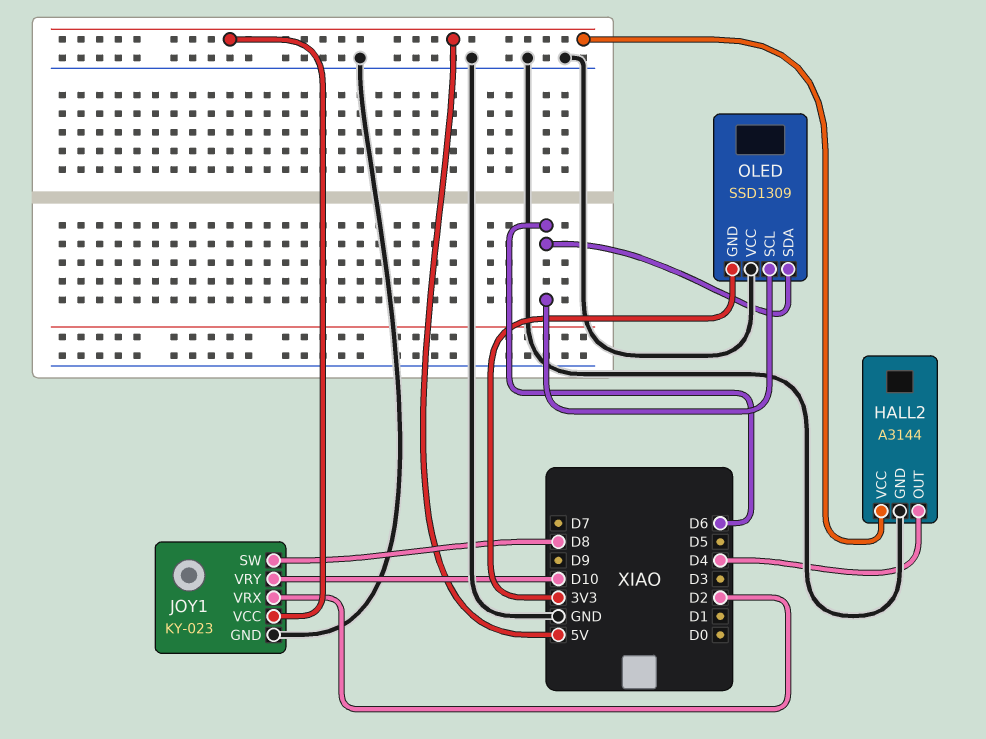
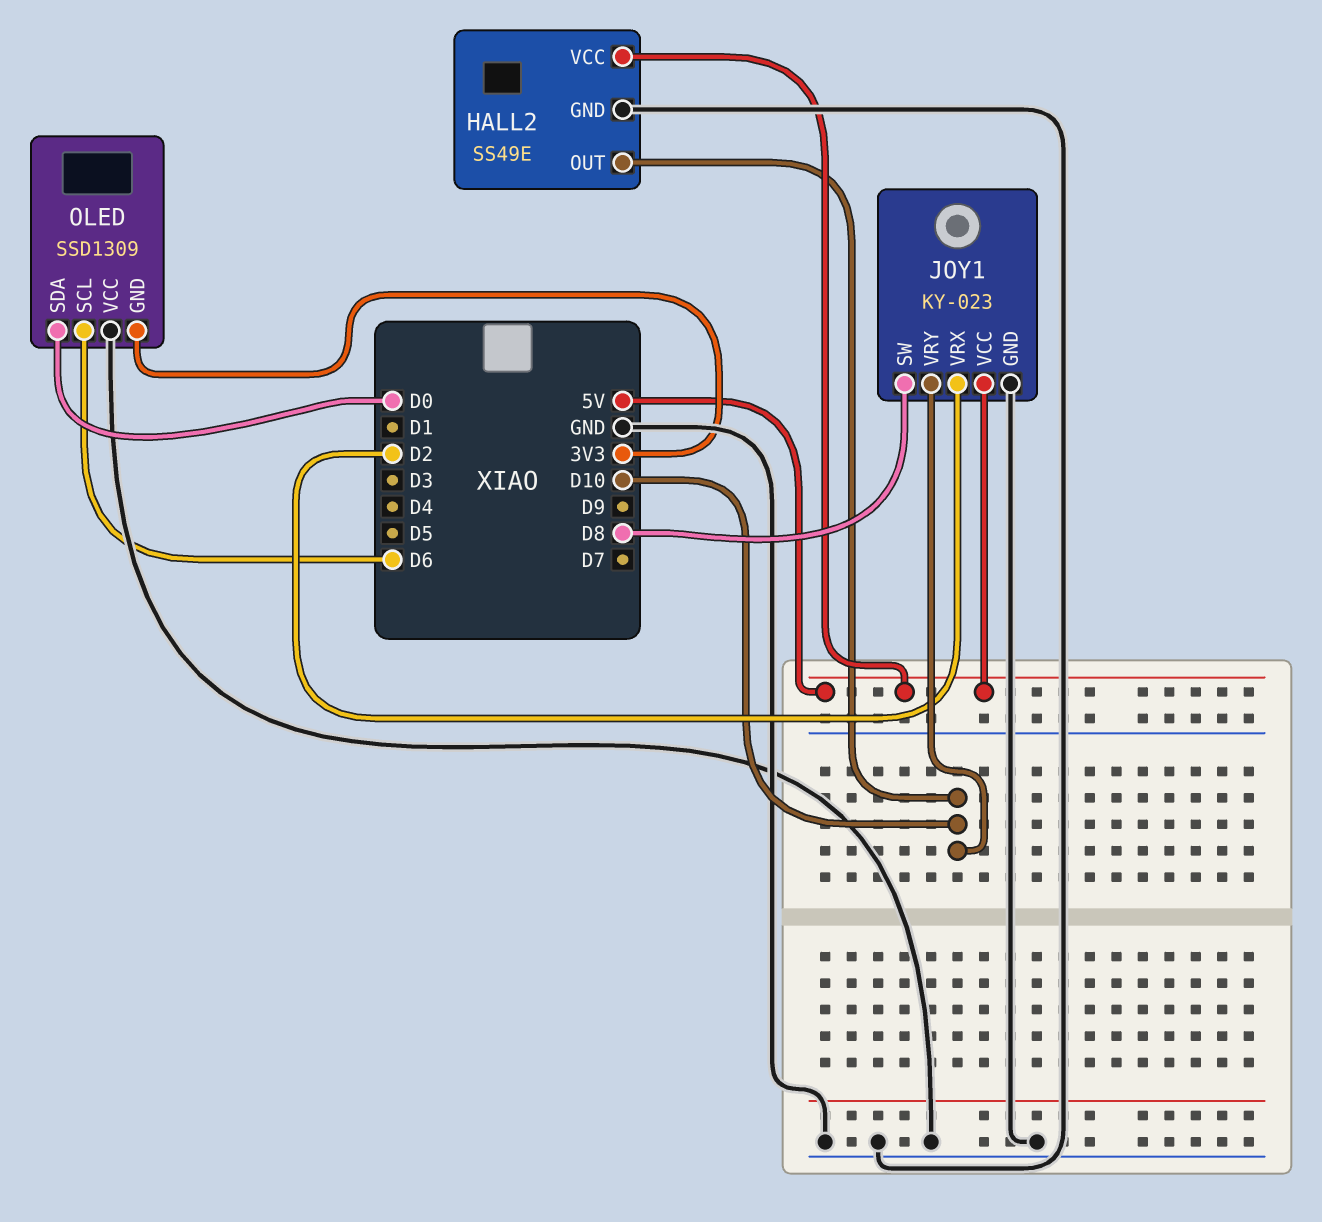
HALL2: A3144 -> SS49E
HALL2 pin OUT: D4 -> D10
OLED pin SDA: D6 -> D0

